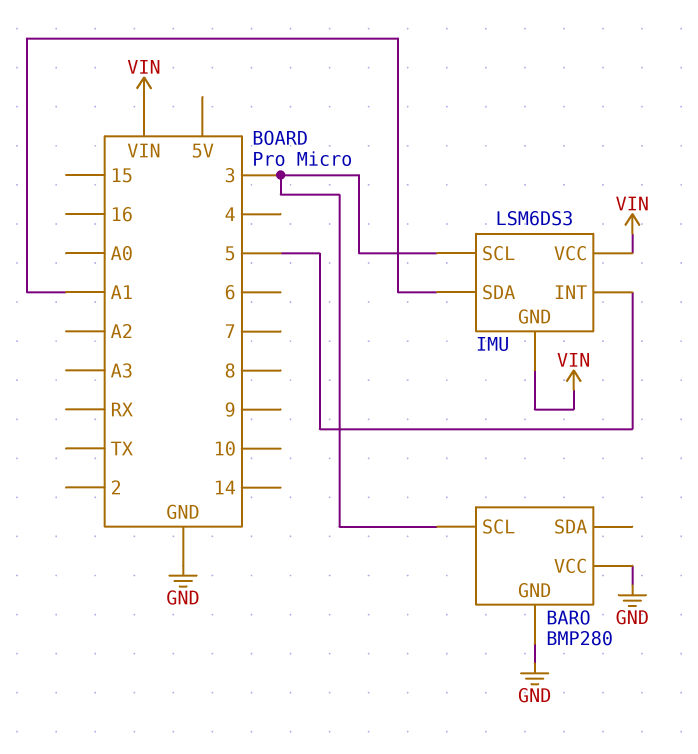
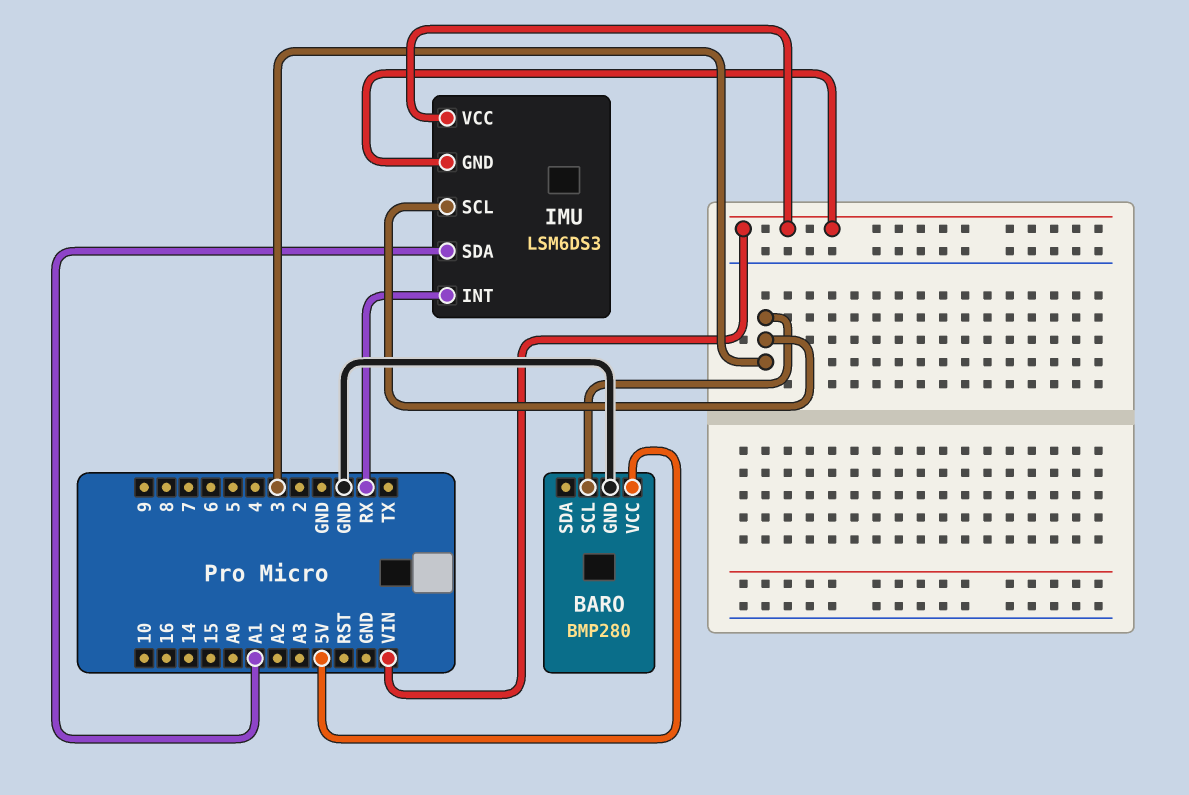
BARO pin VCC: GND -> 5V
IMU pin INT: 5 -> RX

